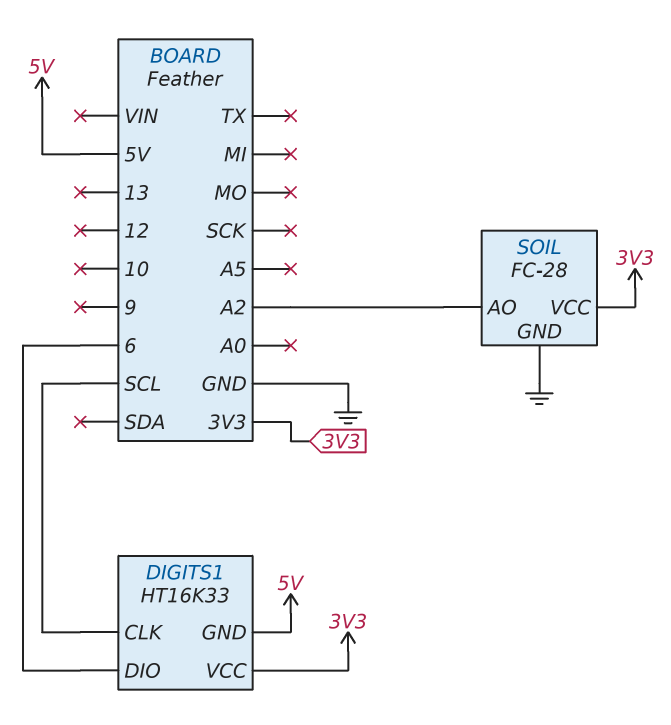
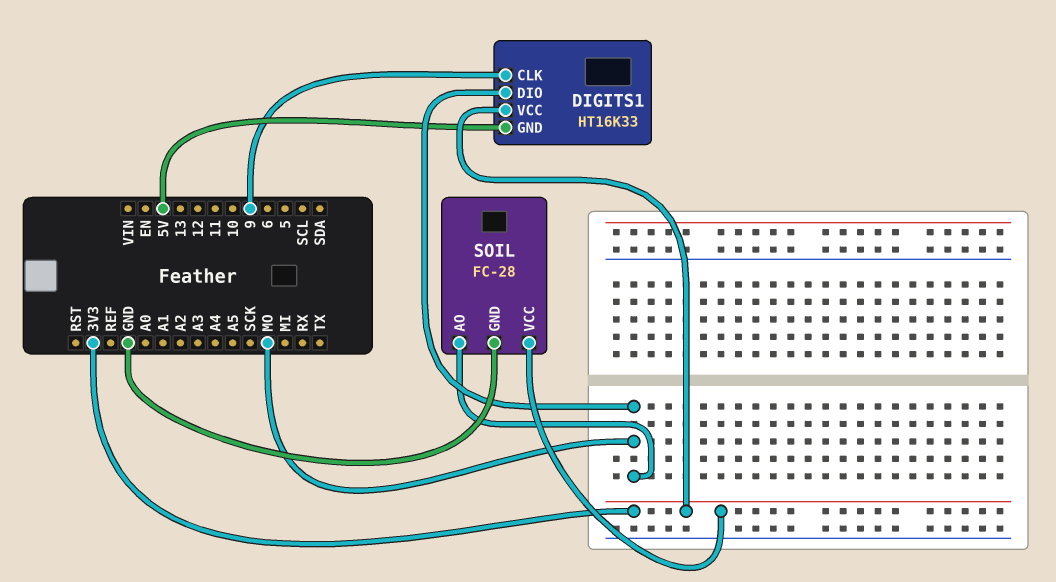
DIGITS1 pin CLK: SCL -> 9
DIGITS1 pin DIO: 6 -> MO
SOIL pin AO: A2 -> MO

